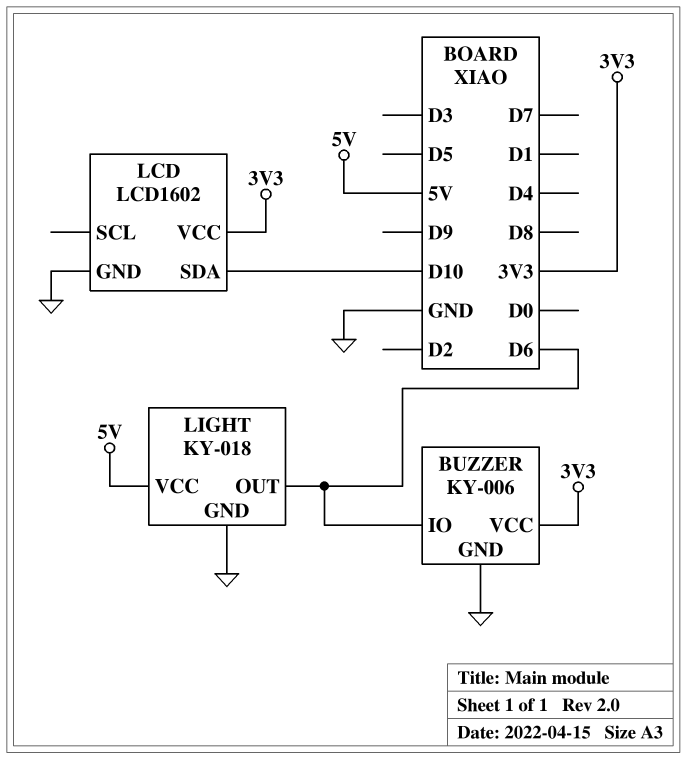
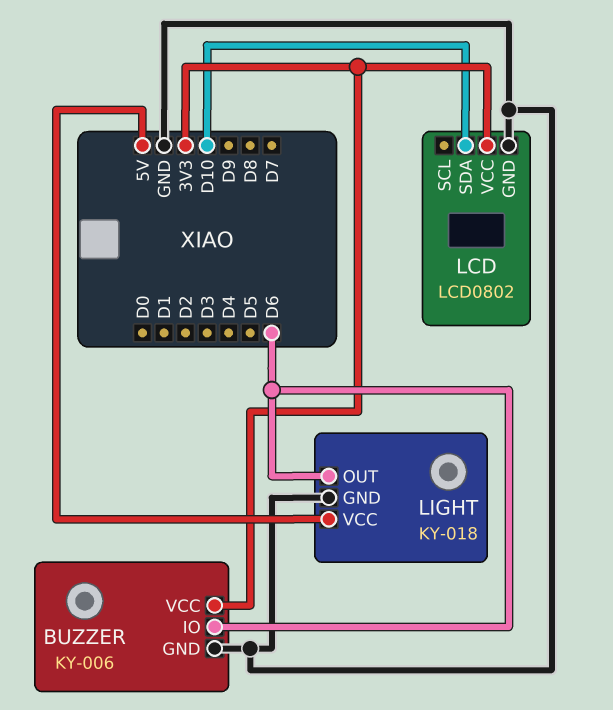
LCD: LCD1602 -> LCD0802

